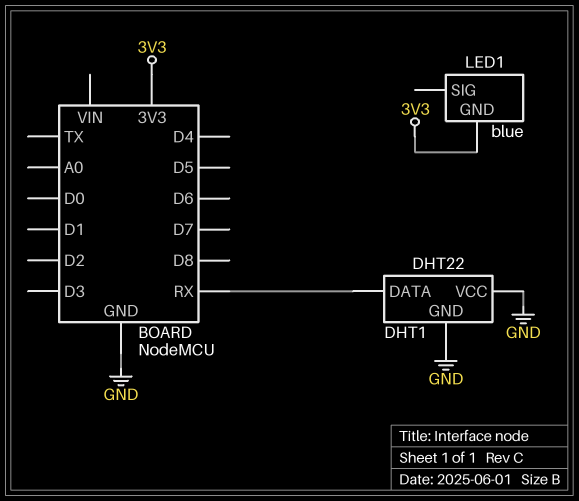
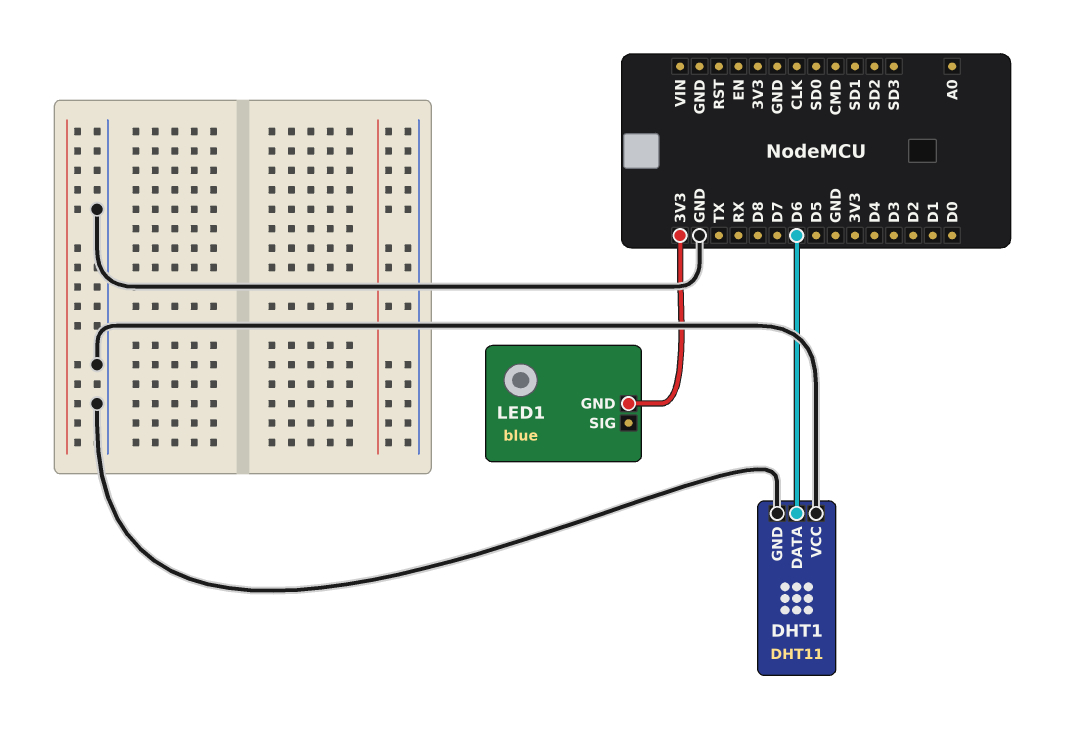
DHT1: DHT22 -> DHT11
DHT1 pin DATA: RX -> D6

